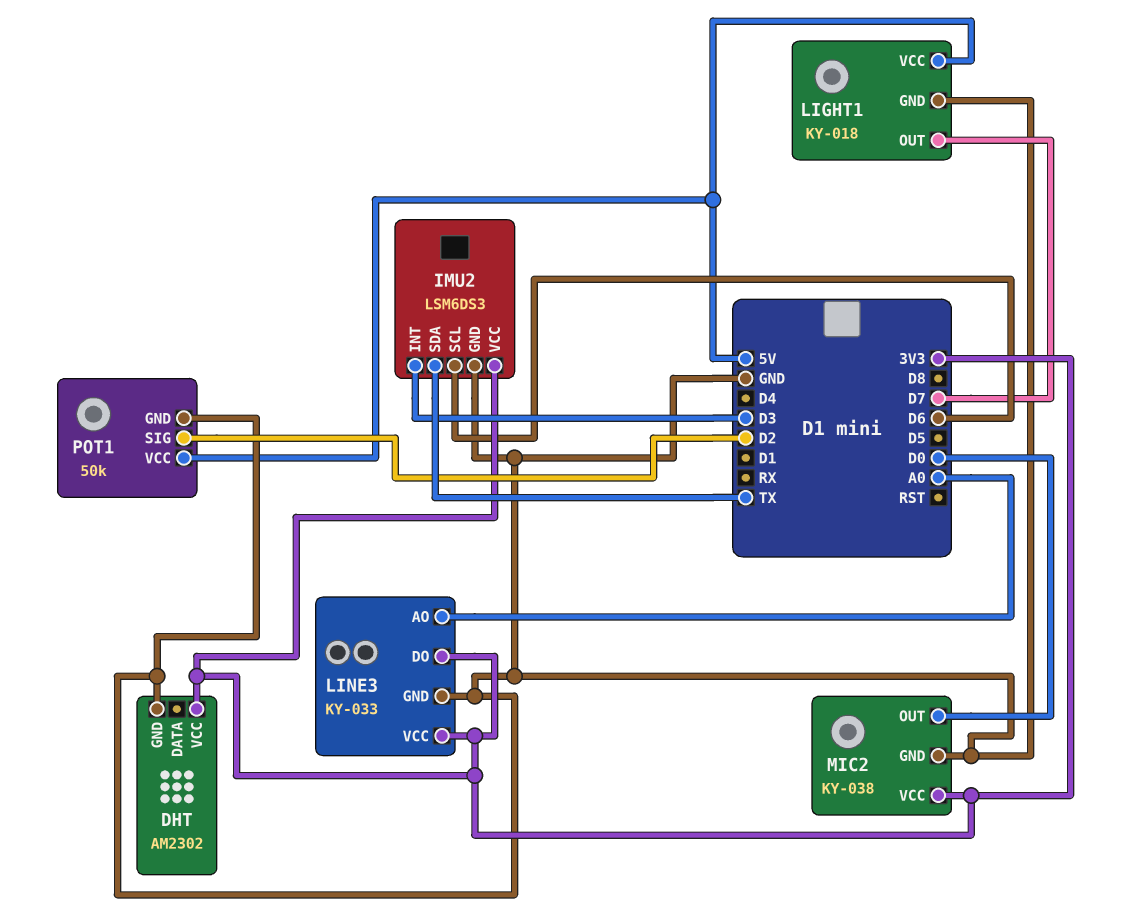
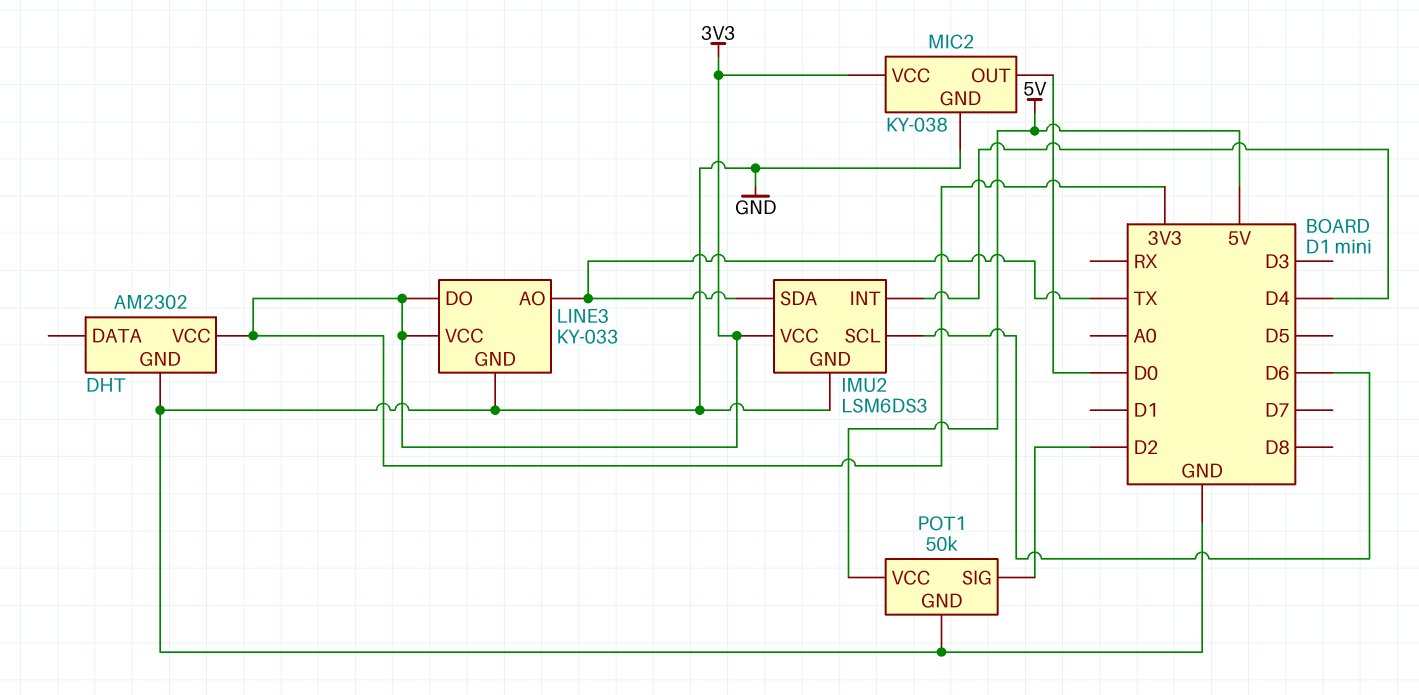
IMU2 pin INT: D3 -> D4
LIGHT1: KY-018 -> none
LIGHT1 pin GND: GND -> none
LIGHT1 pin OUT: D7 -> none
LIGHT1 pin VCC: 5V -> none
LINE3 pin AO: A0 -> TX

